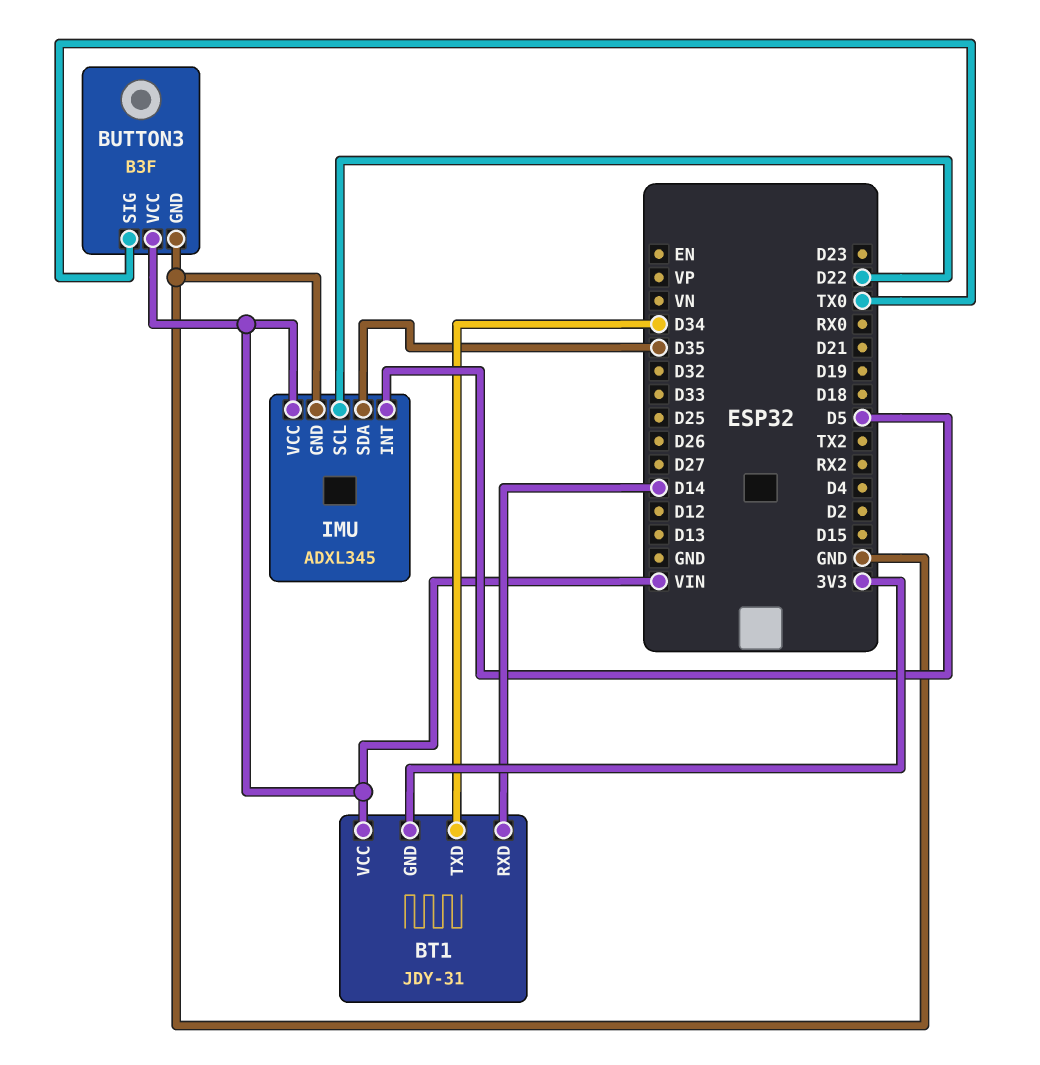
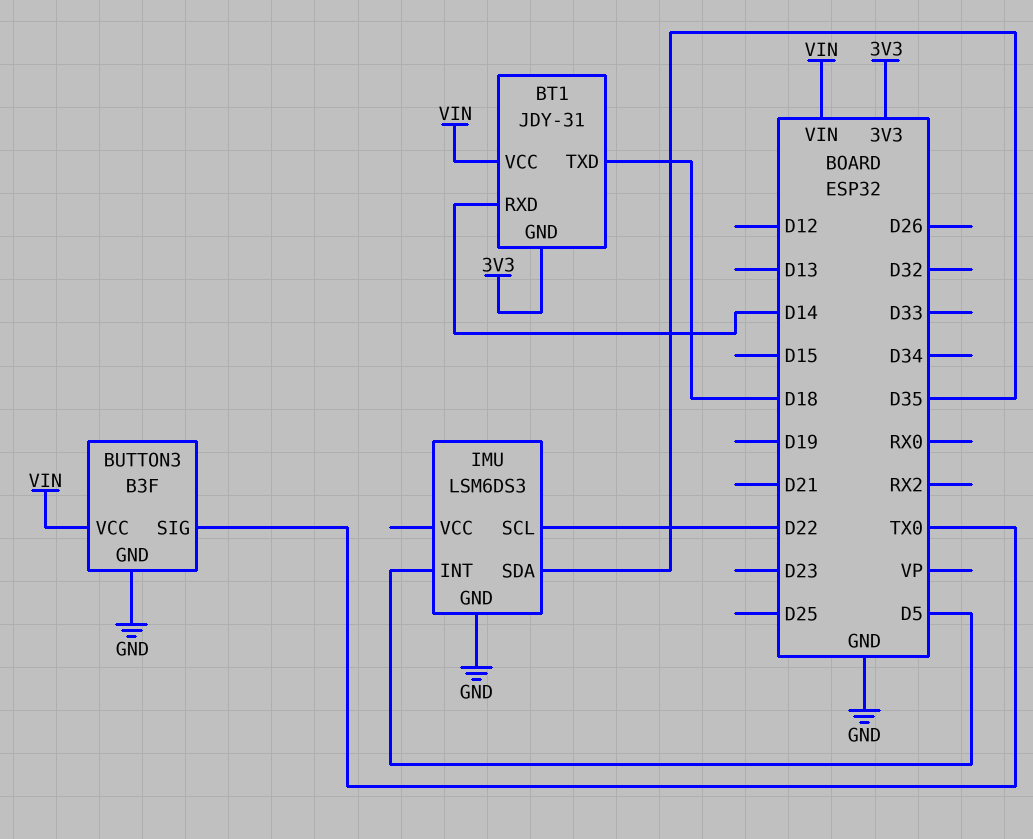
BT1 pin TXD: D34 -> D18
IMU: ADXL345 -> LSM6DS3
IMU pin VCC: VIN -> none

